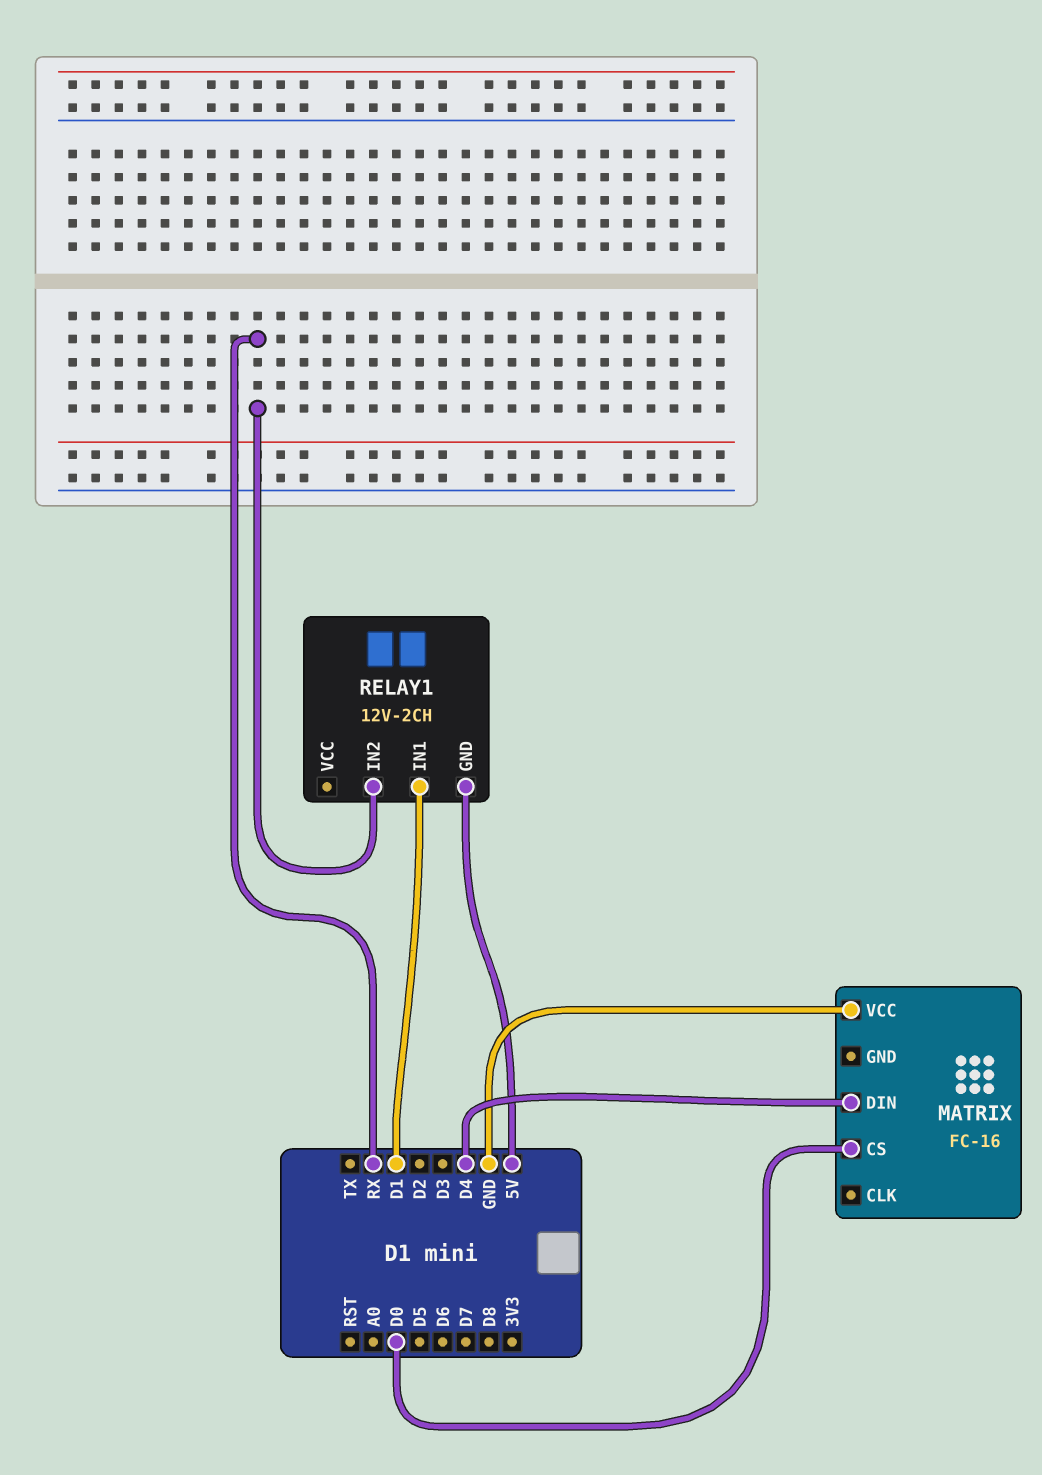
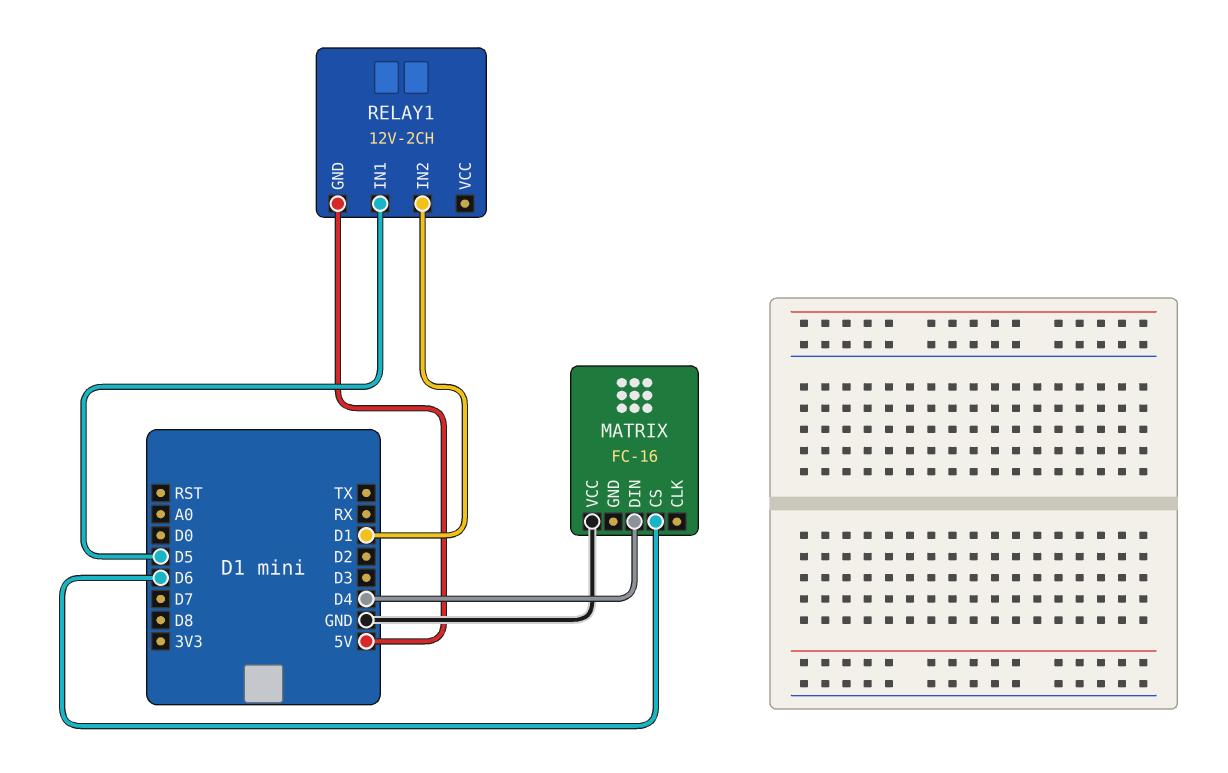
MATRIX pin CS: D0 -> D6
RELAY1 pin IN1: D1 -> D5
RELAY1 pin IN2: RX -> D1

